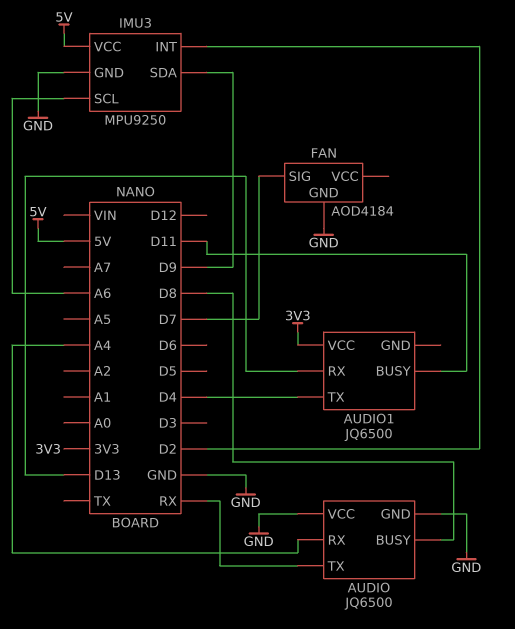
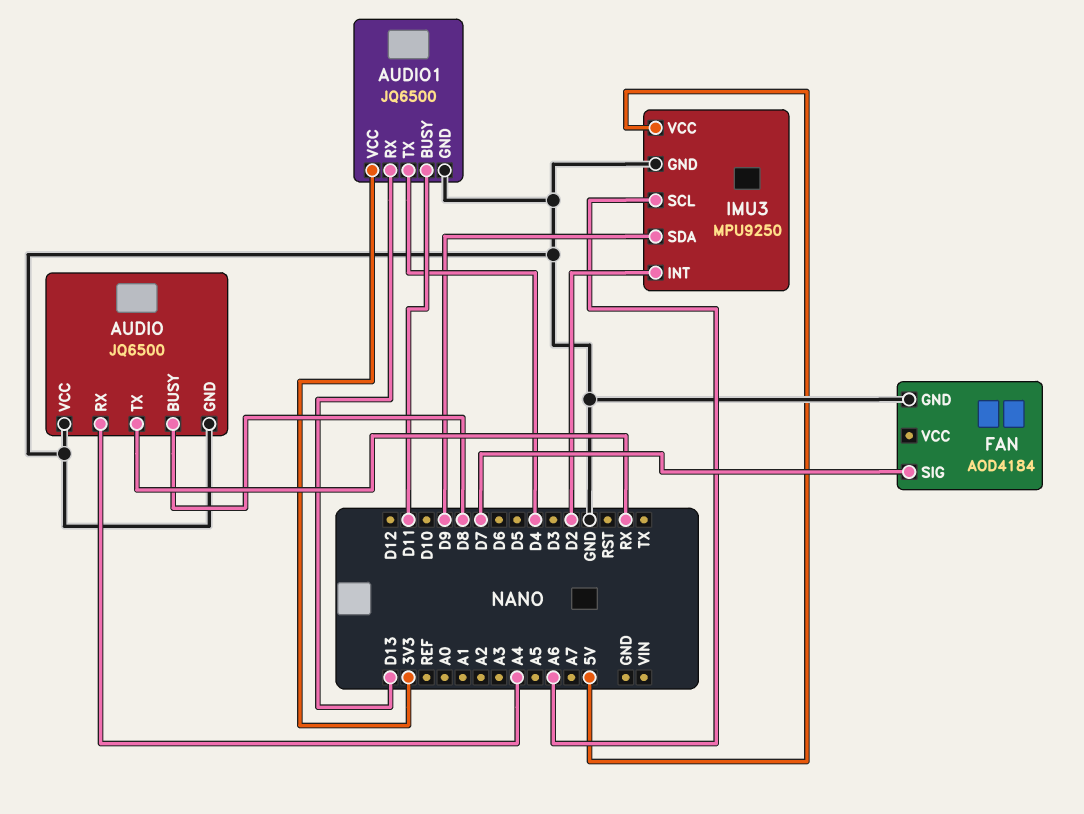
AUDIO1 pin GND: none -> GND

